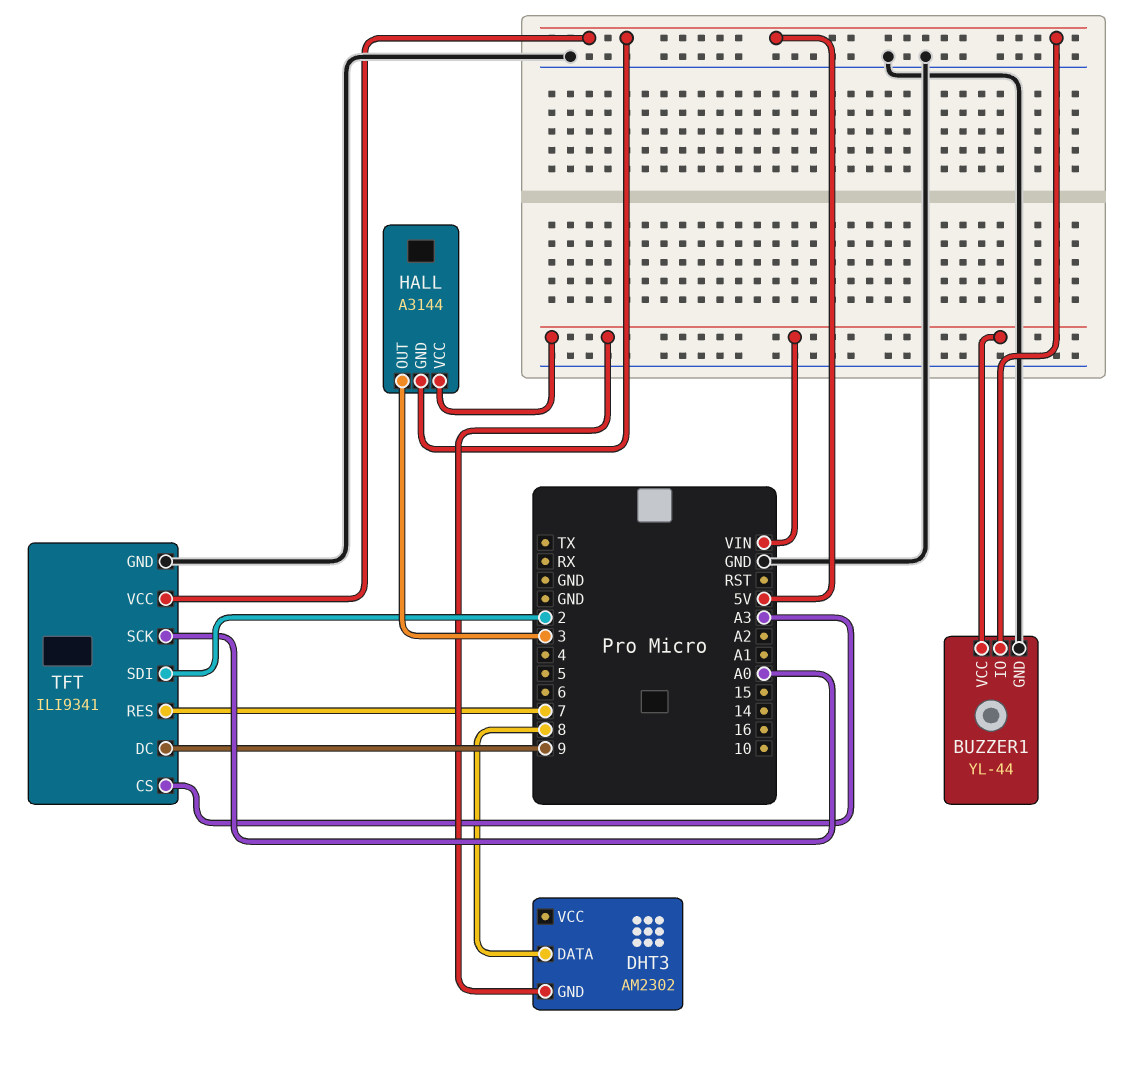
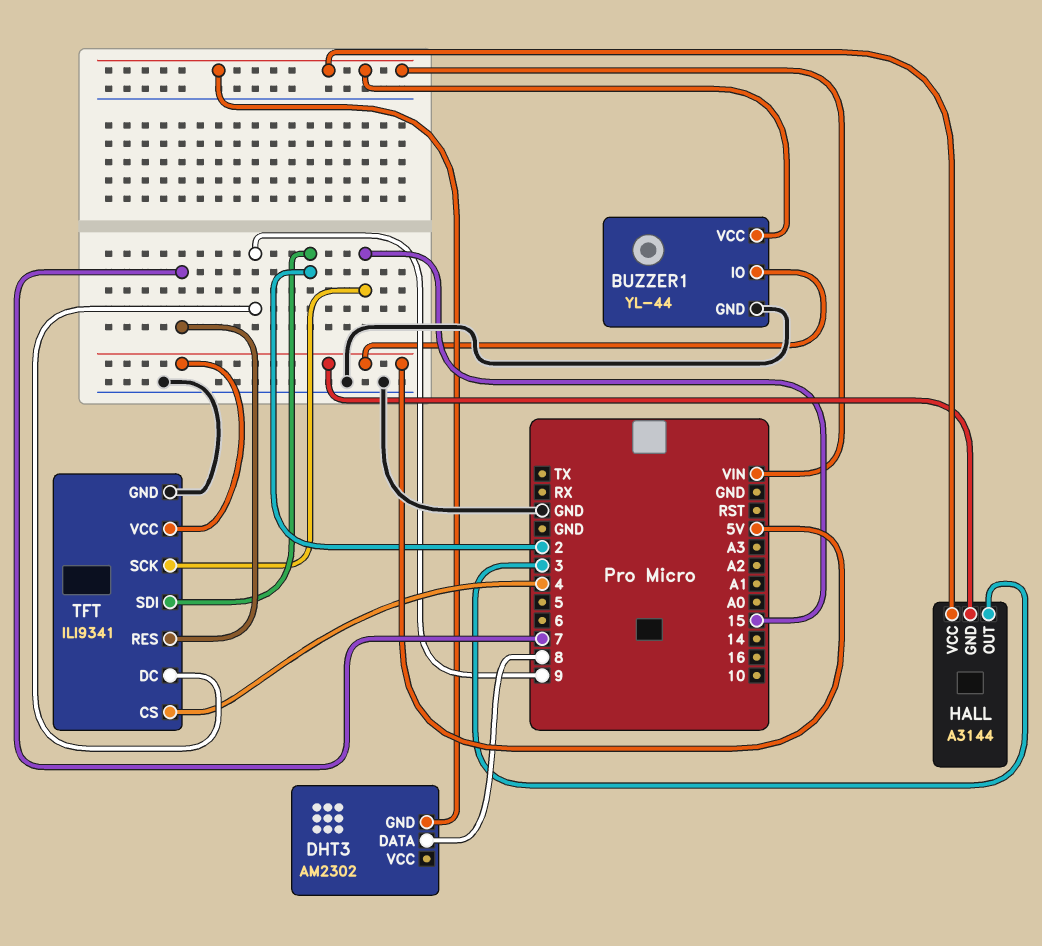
TFT pin CS: A3 -> 4
TFT pin SCK: A0 -> 15

